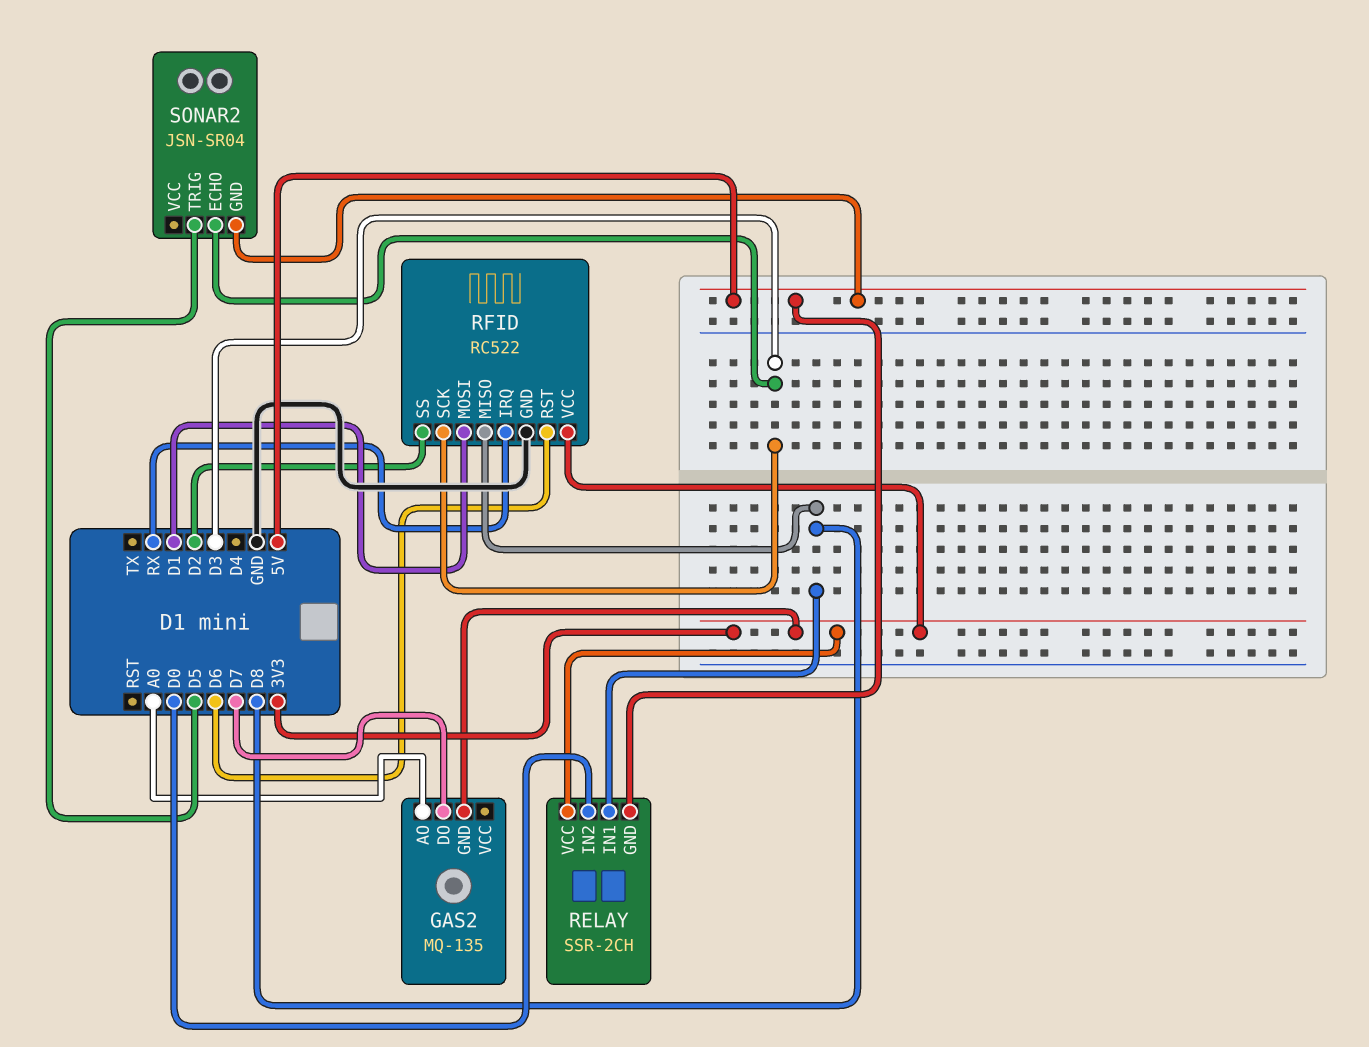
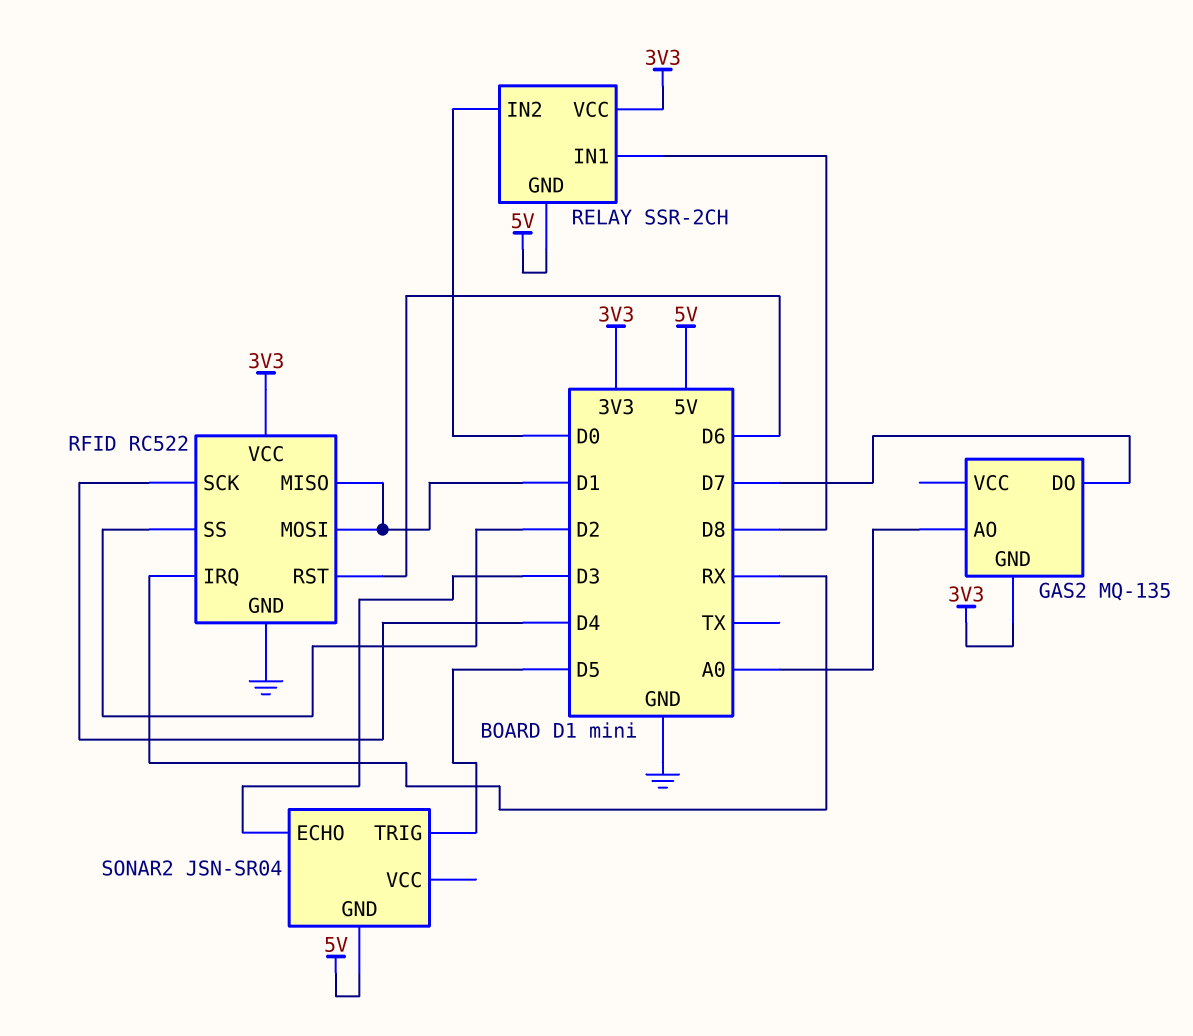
RFID pin MISO: D8 -> D1
RFID pin SCK: D3 -> D4

